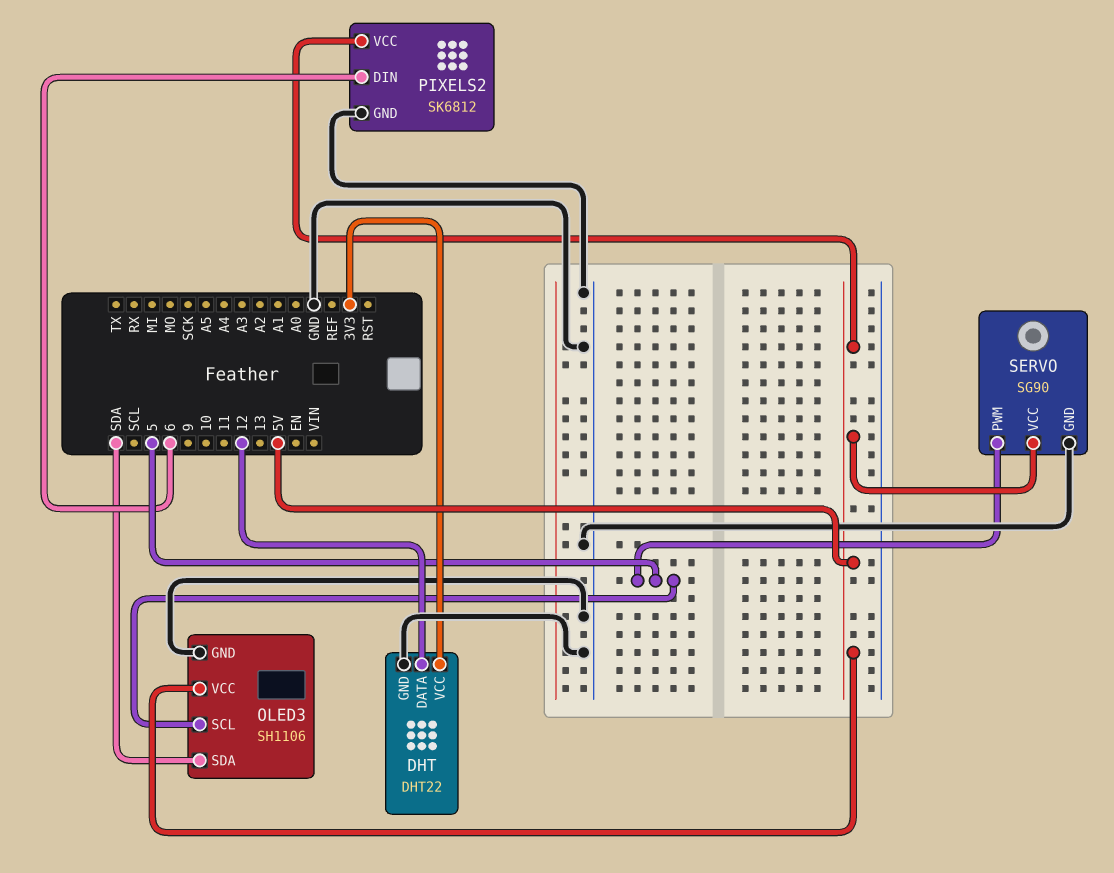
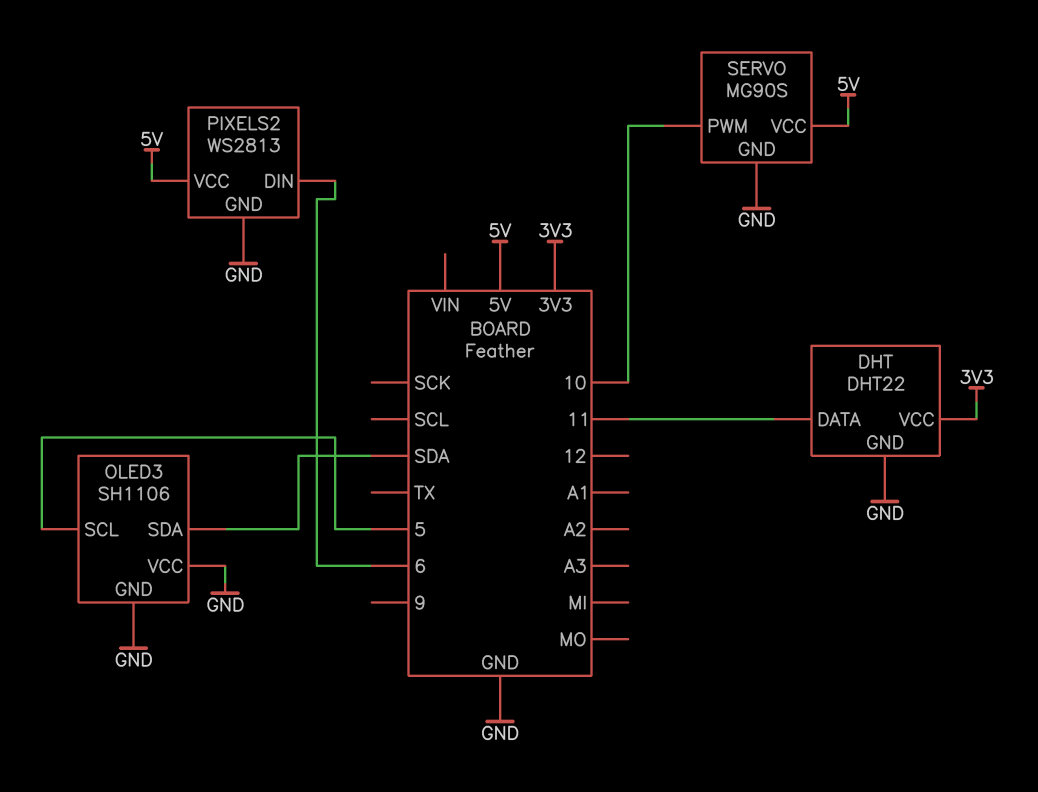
DHT pin DATA: 12 -> 11
OLED3 pin VCC: 5V -> GND
PIXELS2: SK6812 -> WS2813
SERVO: SG90 -> MG90S
SERVO pin PWM: 5 -> 10

